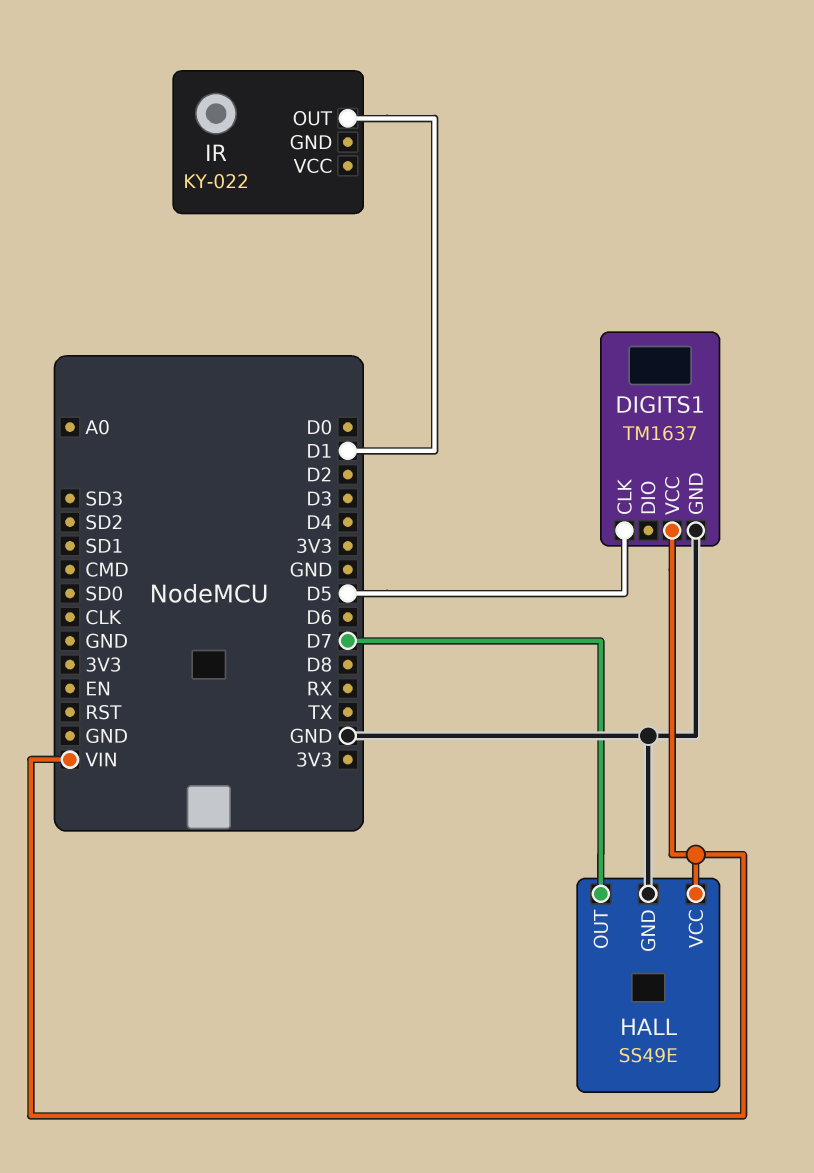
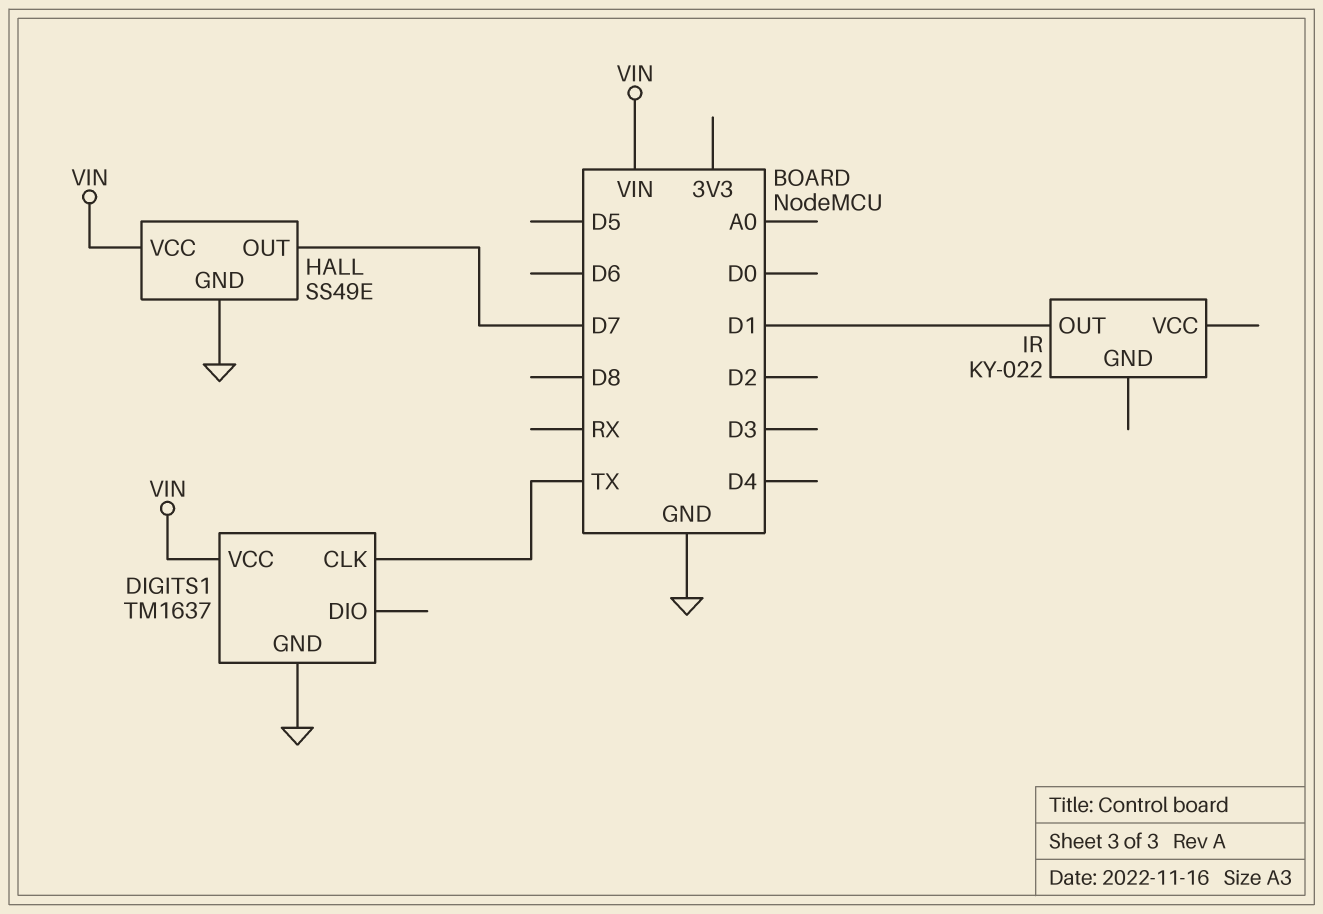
DIGITS1 pin CLK: D5 -> TX

